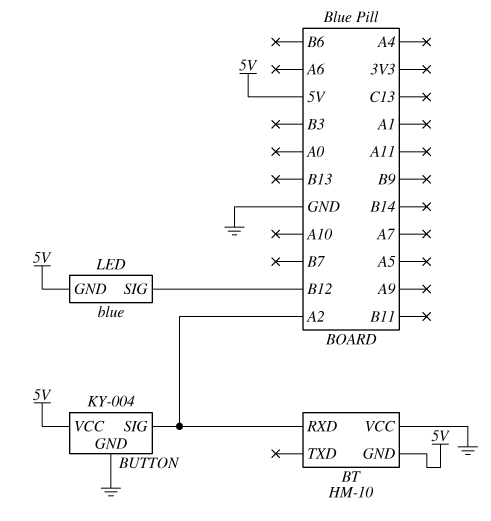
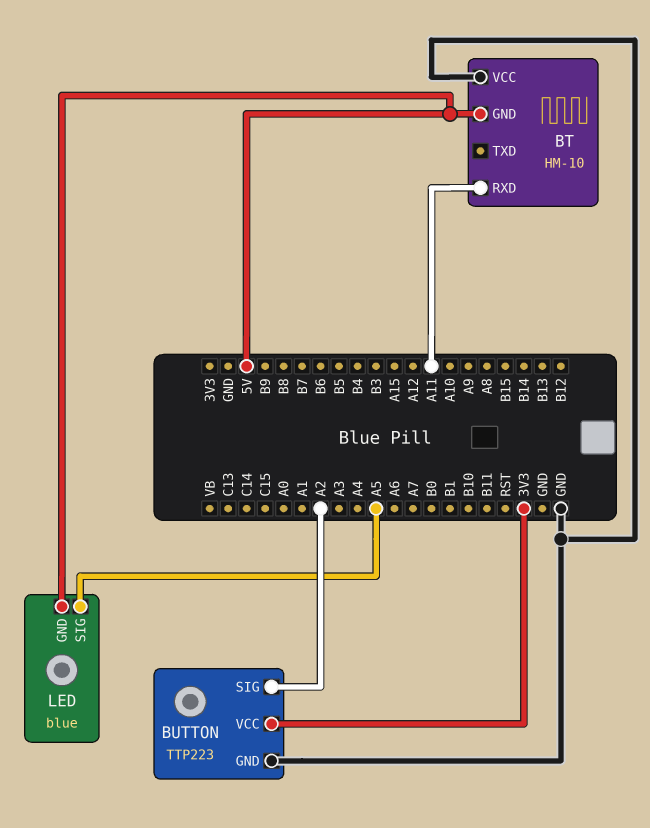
BT pin RXD: A2 -> A11
BUTTON: KY-004 -> TTP223
BUTTON pin VCC: 5V -> 3V3
LED pin SIG: B12 -> A5

